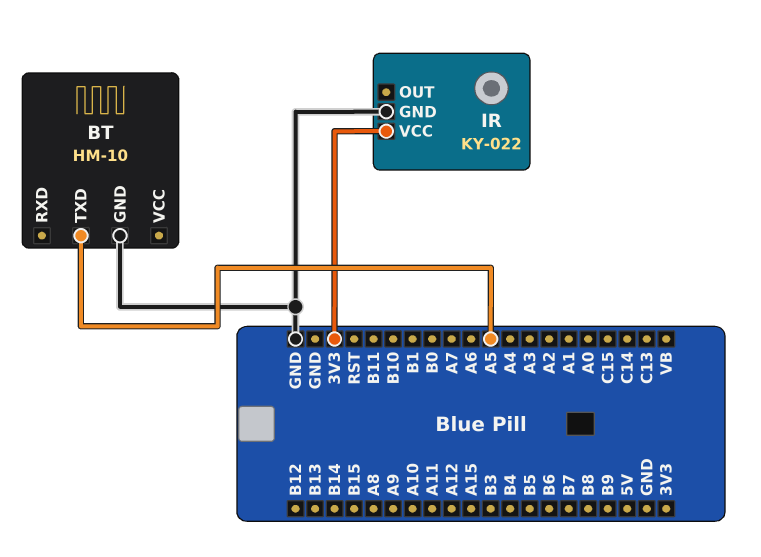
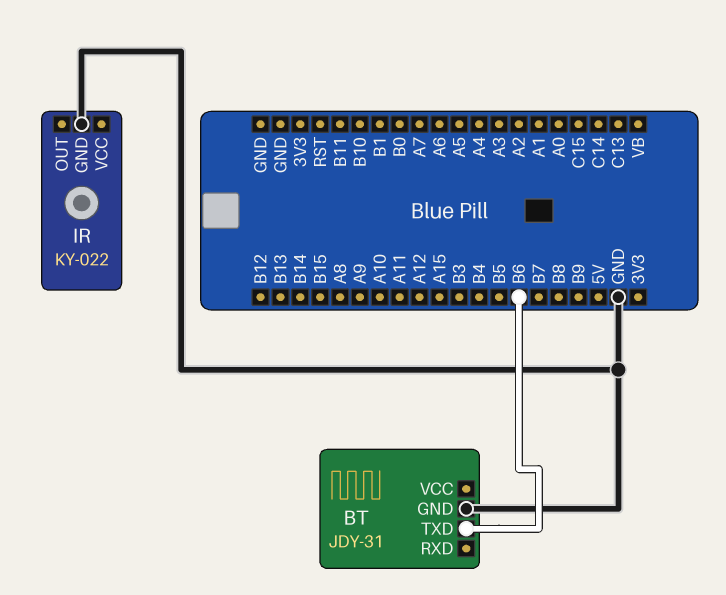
BT: HM-10 -> JDY-31
BT pin TXD: A5 -> B6
IR pin VCC: 3V3 -> none

